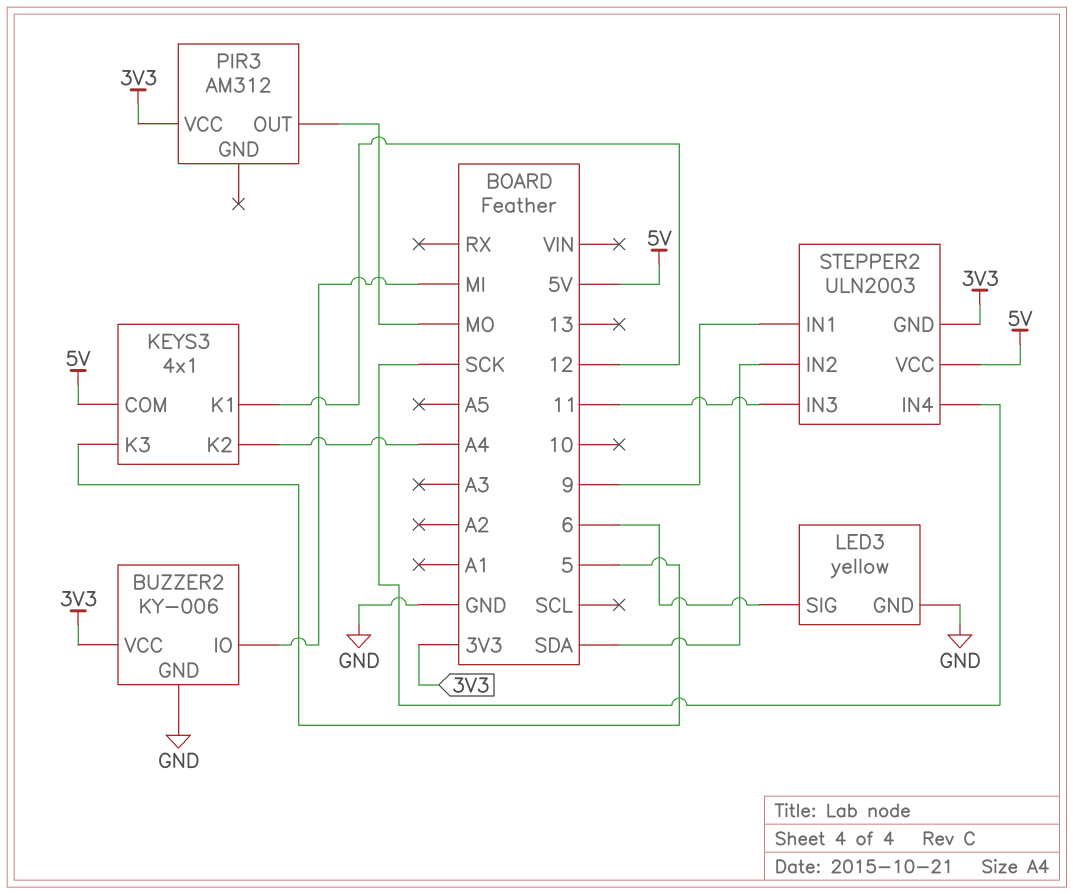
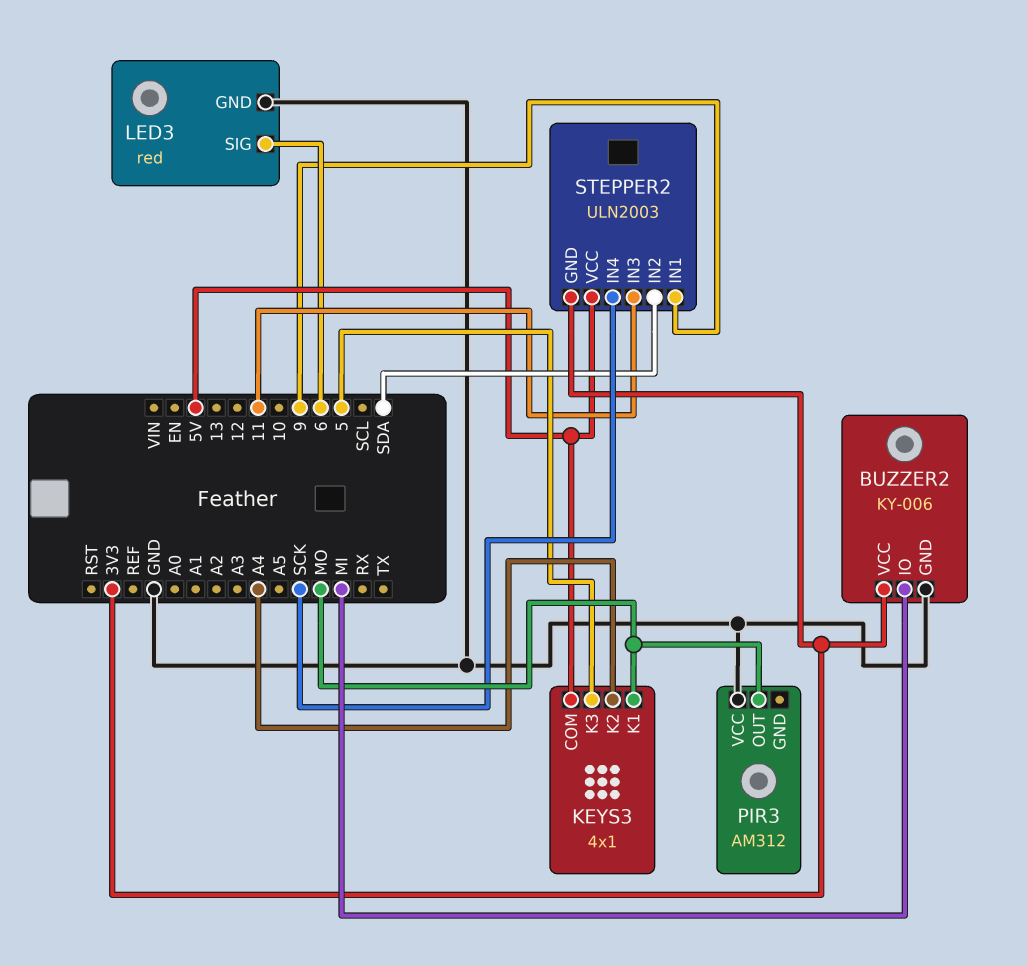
KEYS3 pin K1: 12 -> MO
LED3: yellow -> red
PIR3 pin VCC: 3V3 -> GND

